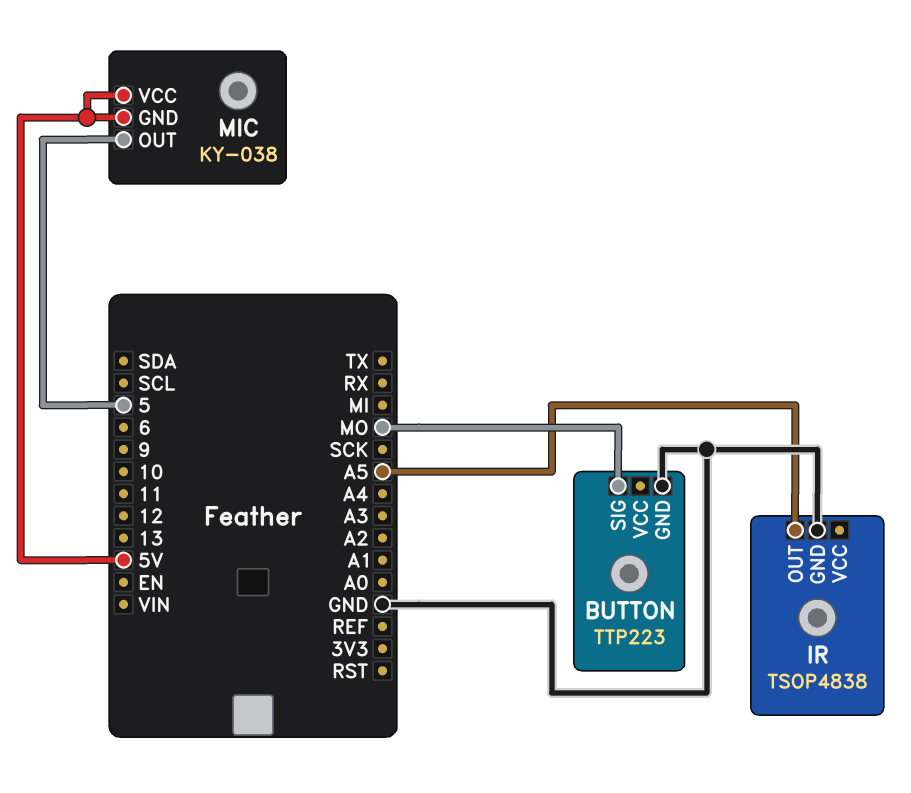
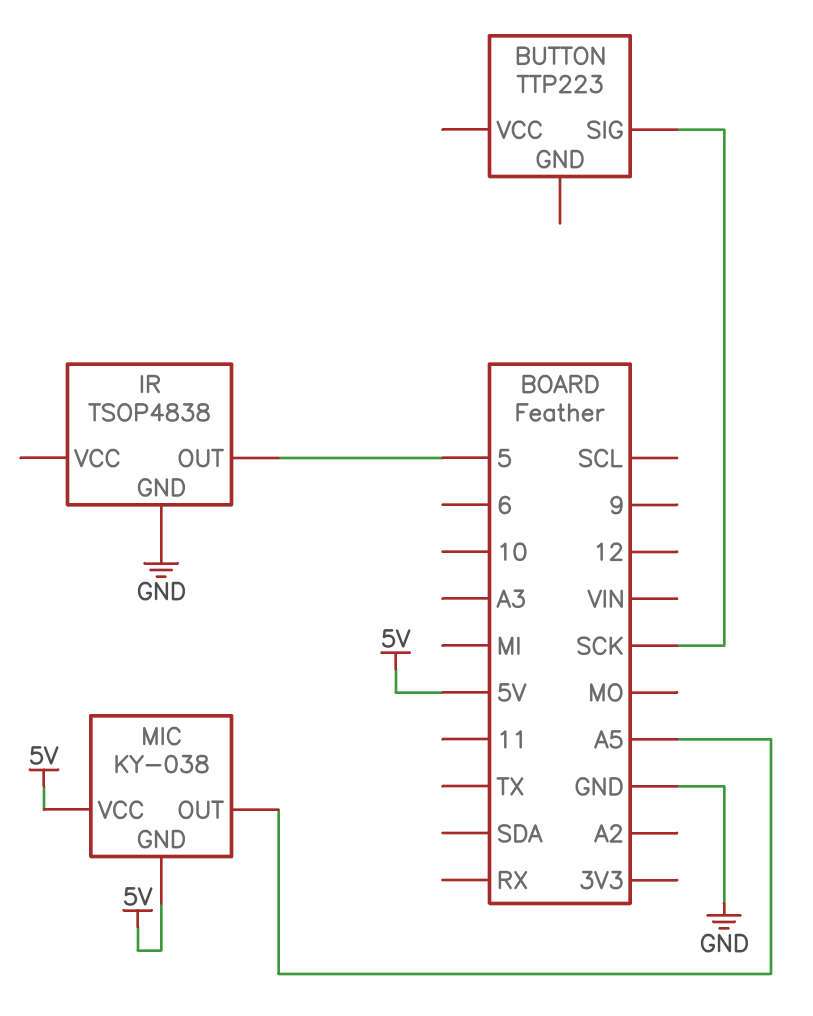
BUTTON pin GND: GND -> none
BUTTON pin SIG: MO -> SCK
IR pin OUT: A5 -> 5
MIC pin OUT: 5 -> A5

